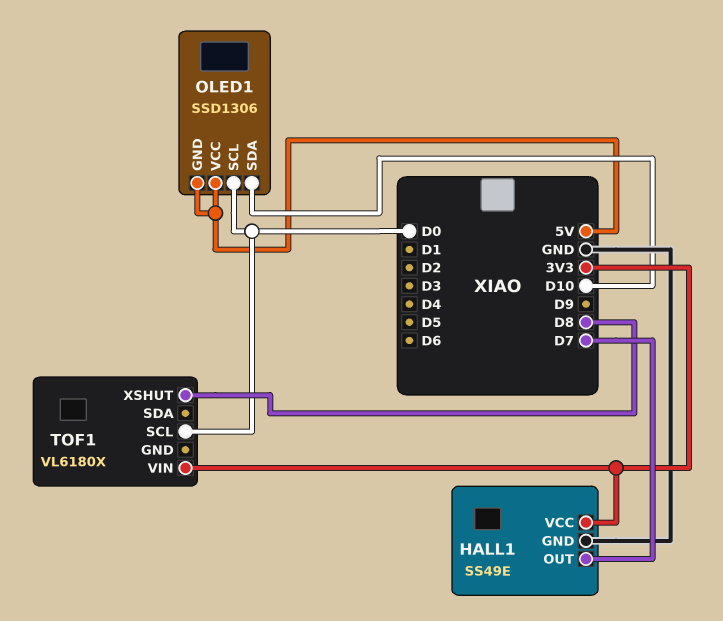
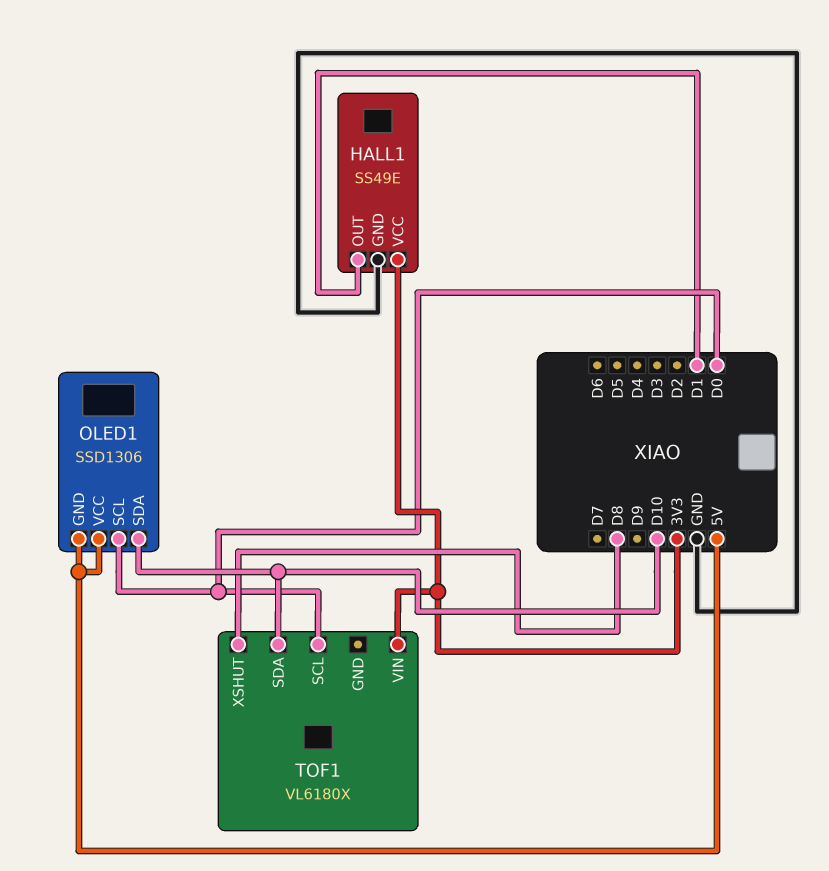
HALL1 pin OUT: D7 -> D1
TOF1 pin SDA: none -> D10

